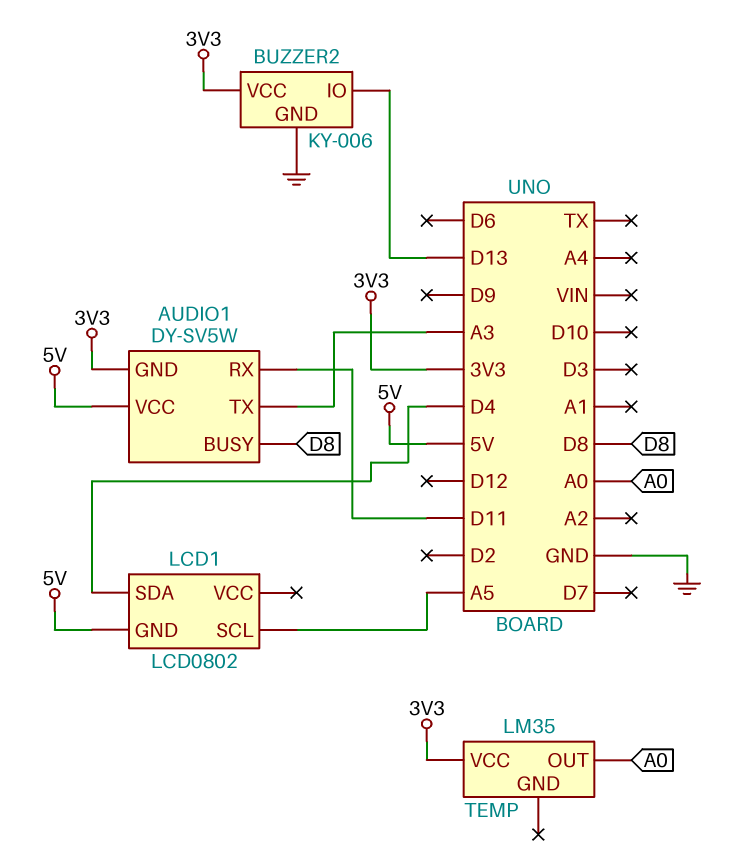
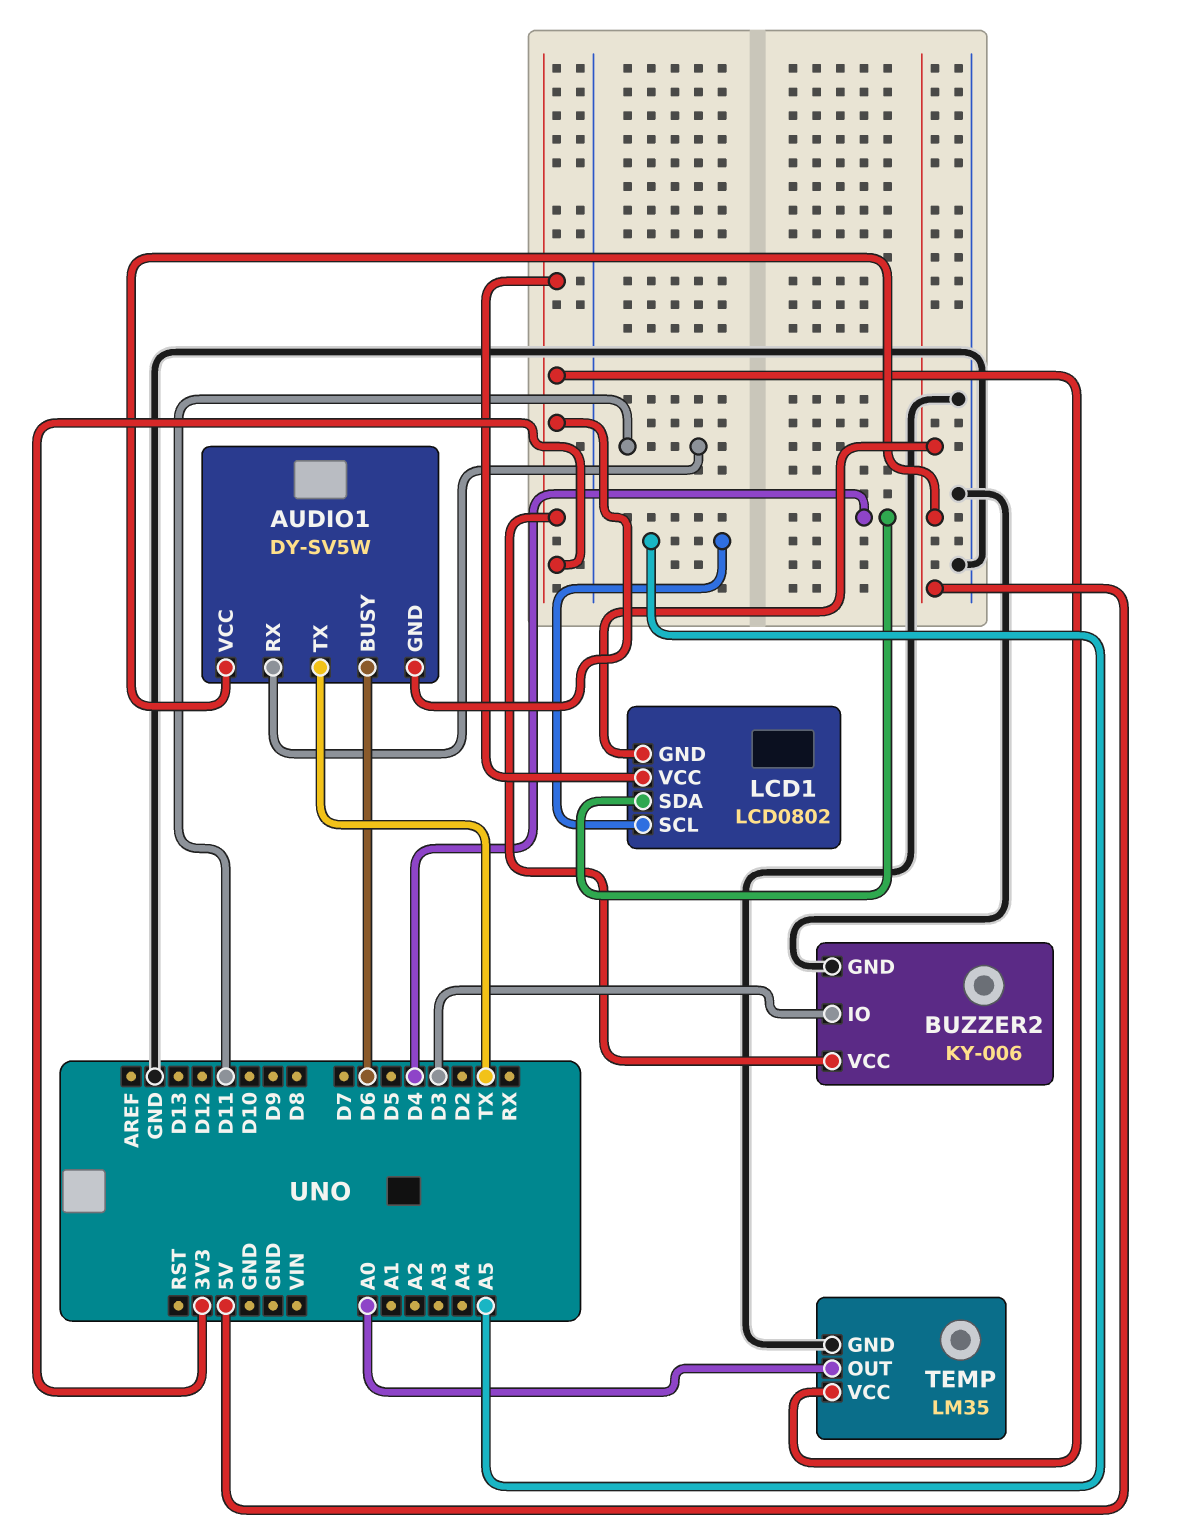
AUDIO1 pin BUSY: D8 -> D6
AUDIO1 pin TX: A3 -> TX
BUZZER2 pin IO: D13 -> D3
LCD1 pin VCC: none -> 3V3
TEMP pin GND: none -> GND

